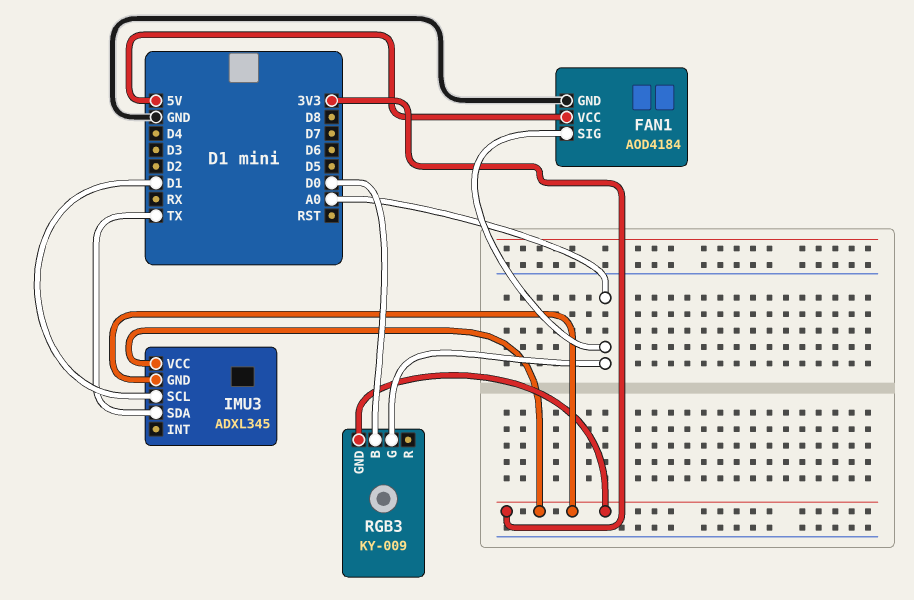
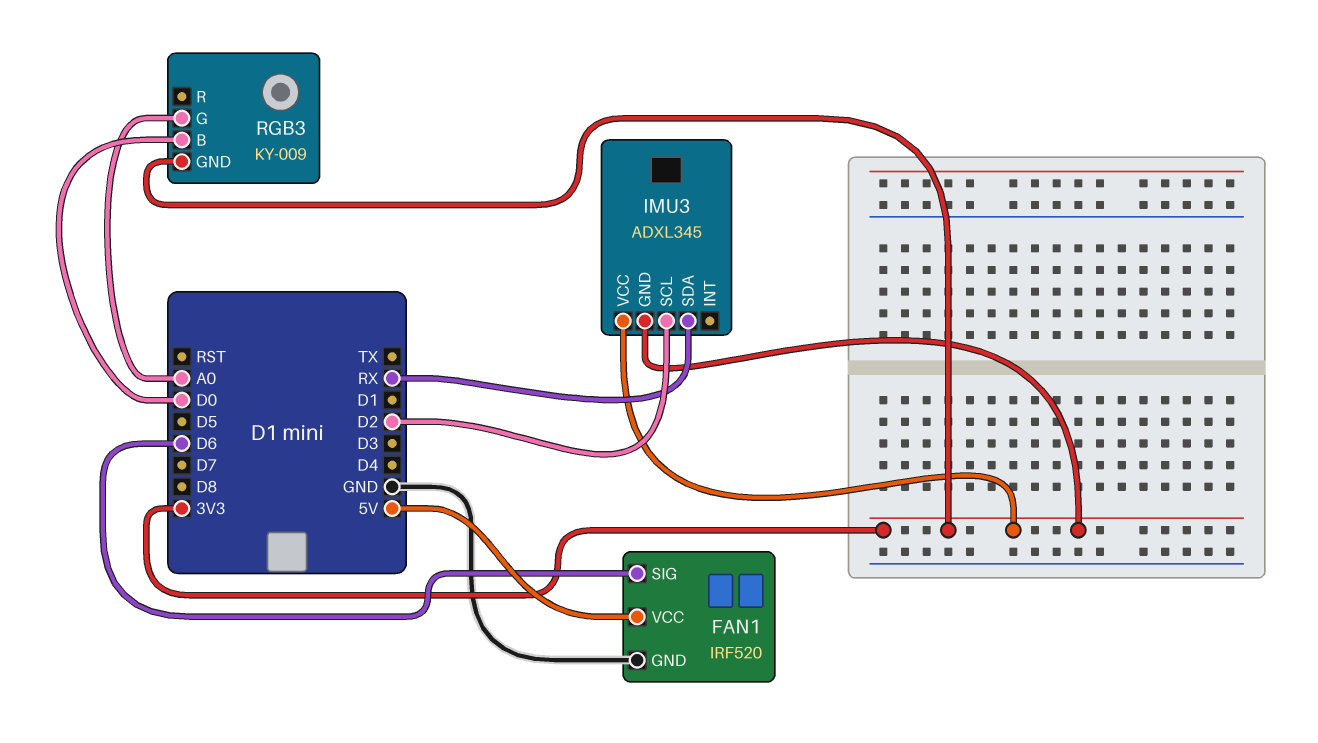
FAN1: AOD4184 -> IRF520
FAN1 pin SIG: A0 -> D6
IMU3 pin SCL: D1 -> D2
IMU3 pin SDA: TX -> RX

